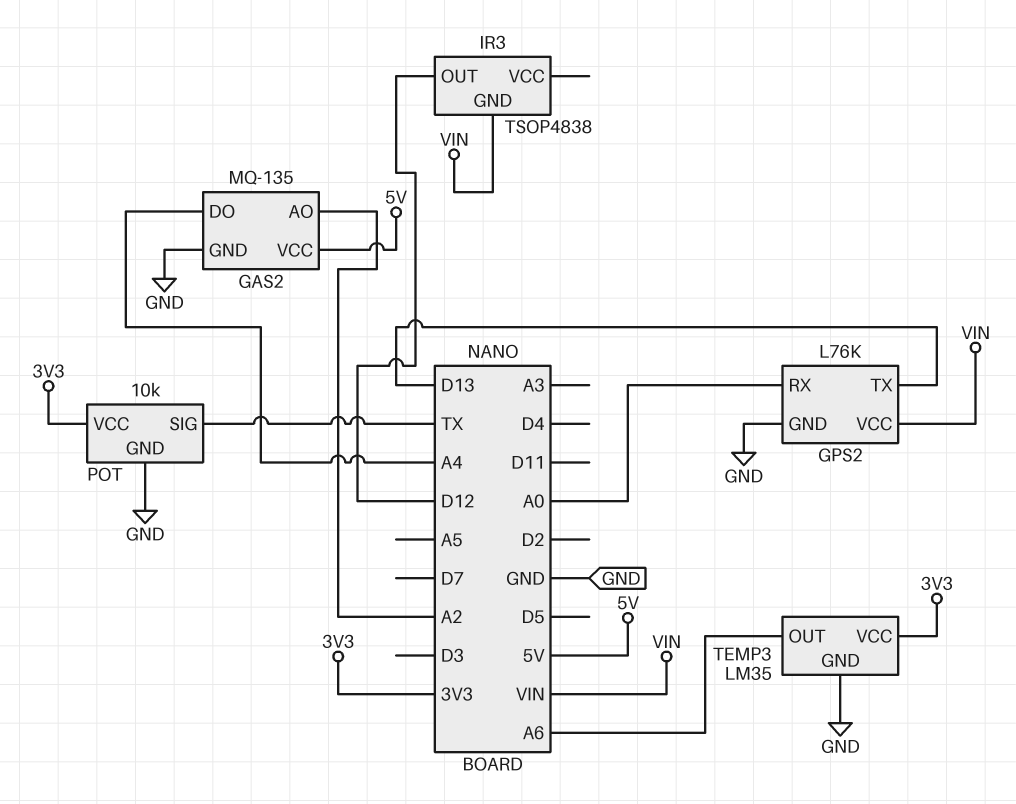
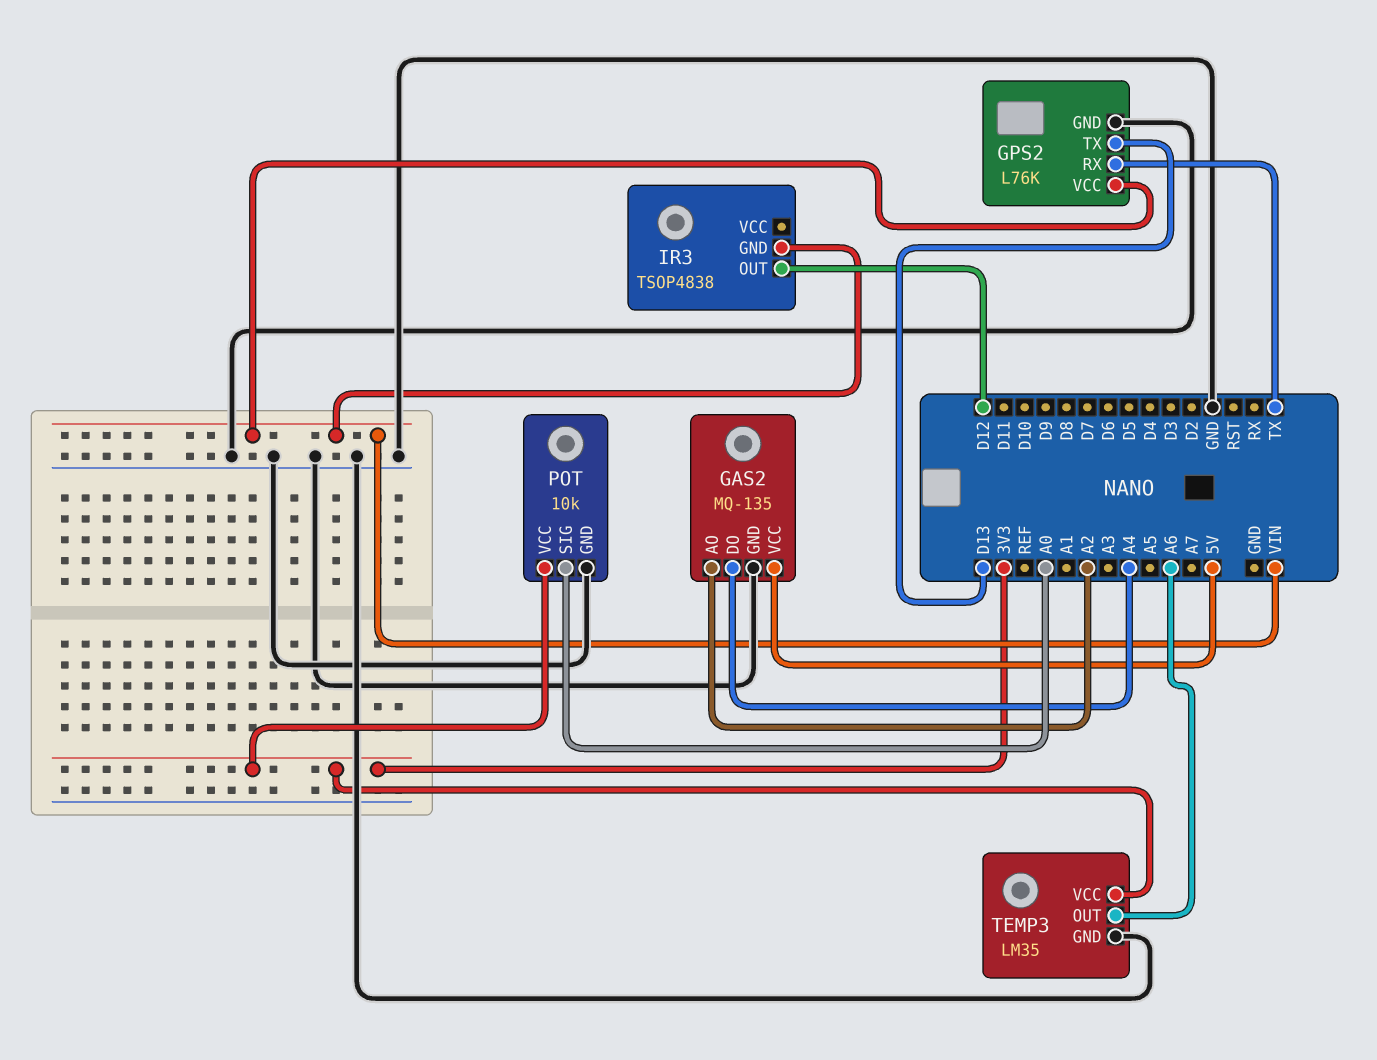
GPS2 pin RX: A0 -> TX
POT pin SIG: TX -> A0

